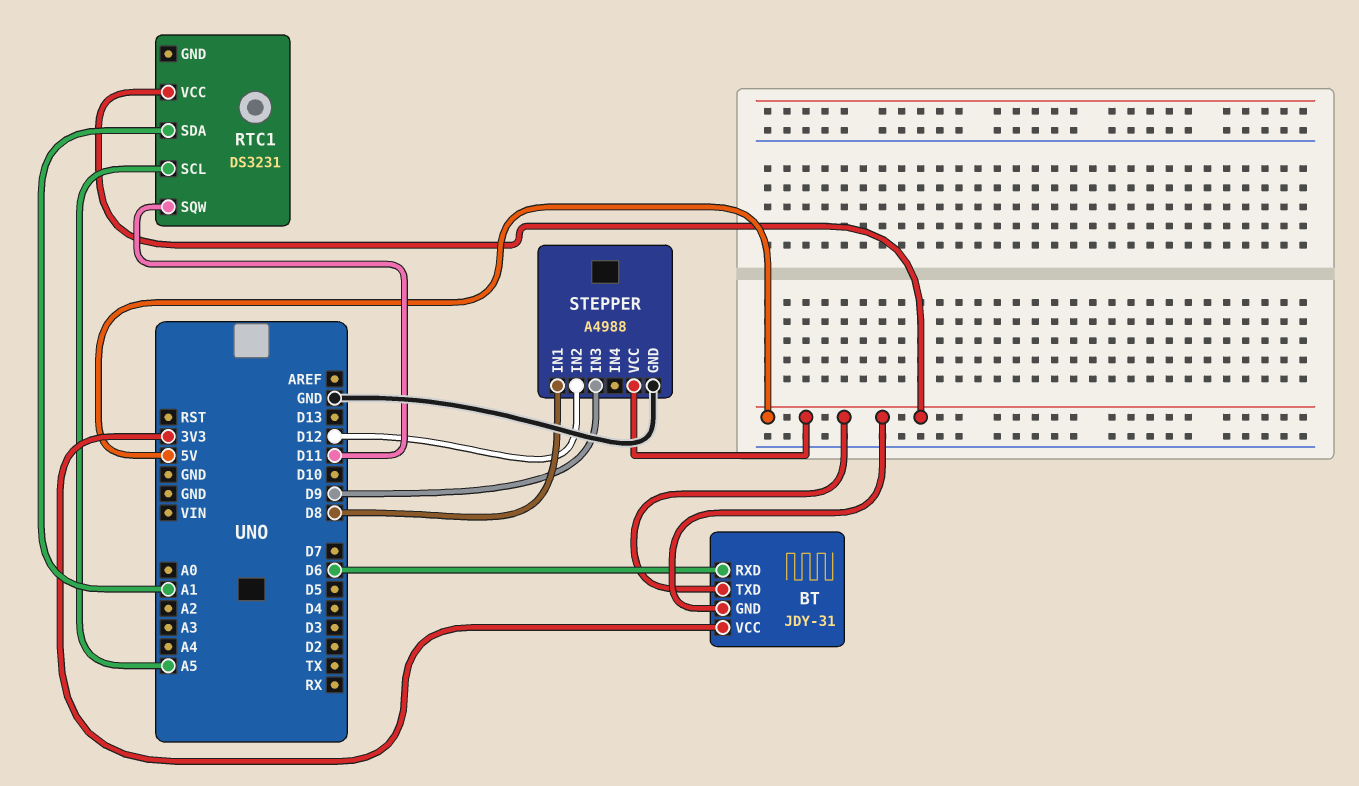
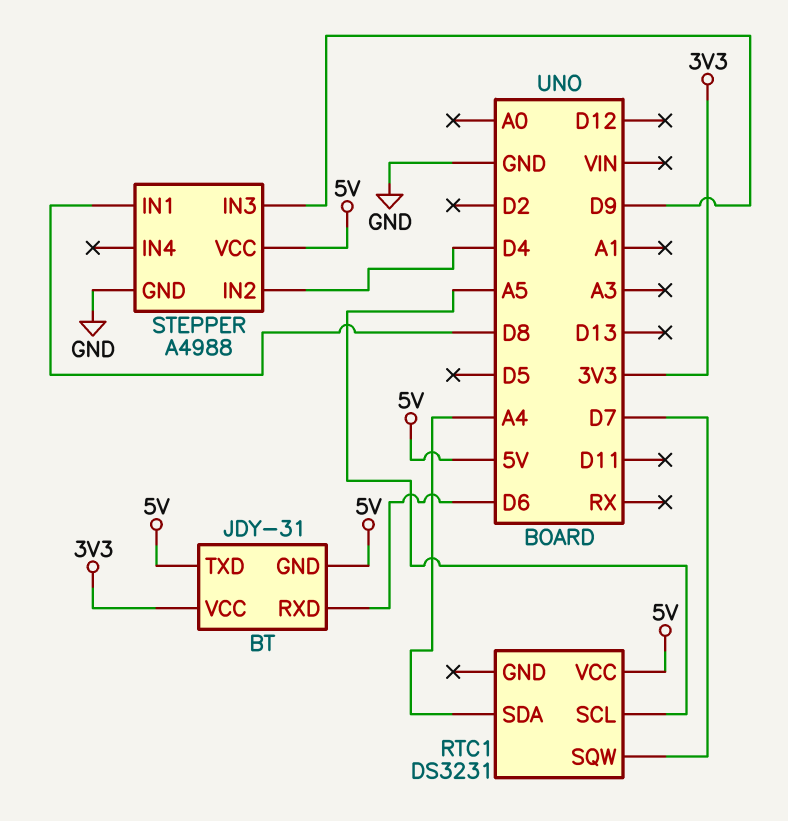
RTC1 pin SDA: A1 -> A4
RTC1 pin SQW: D11 -> D7
STEPPER pin IN2: D12 -> D4

